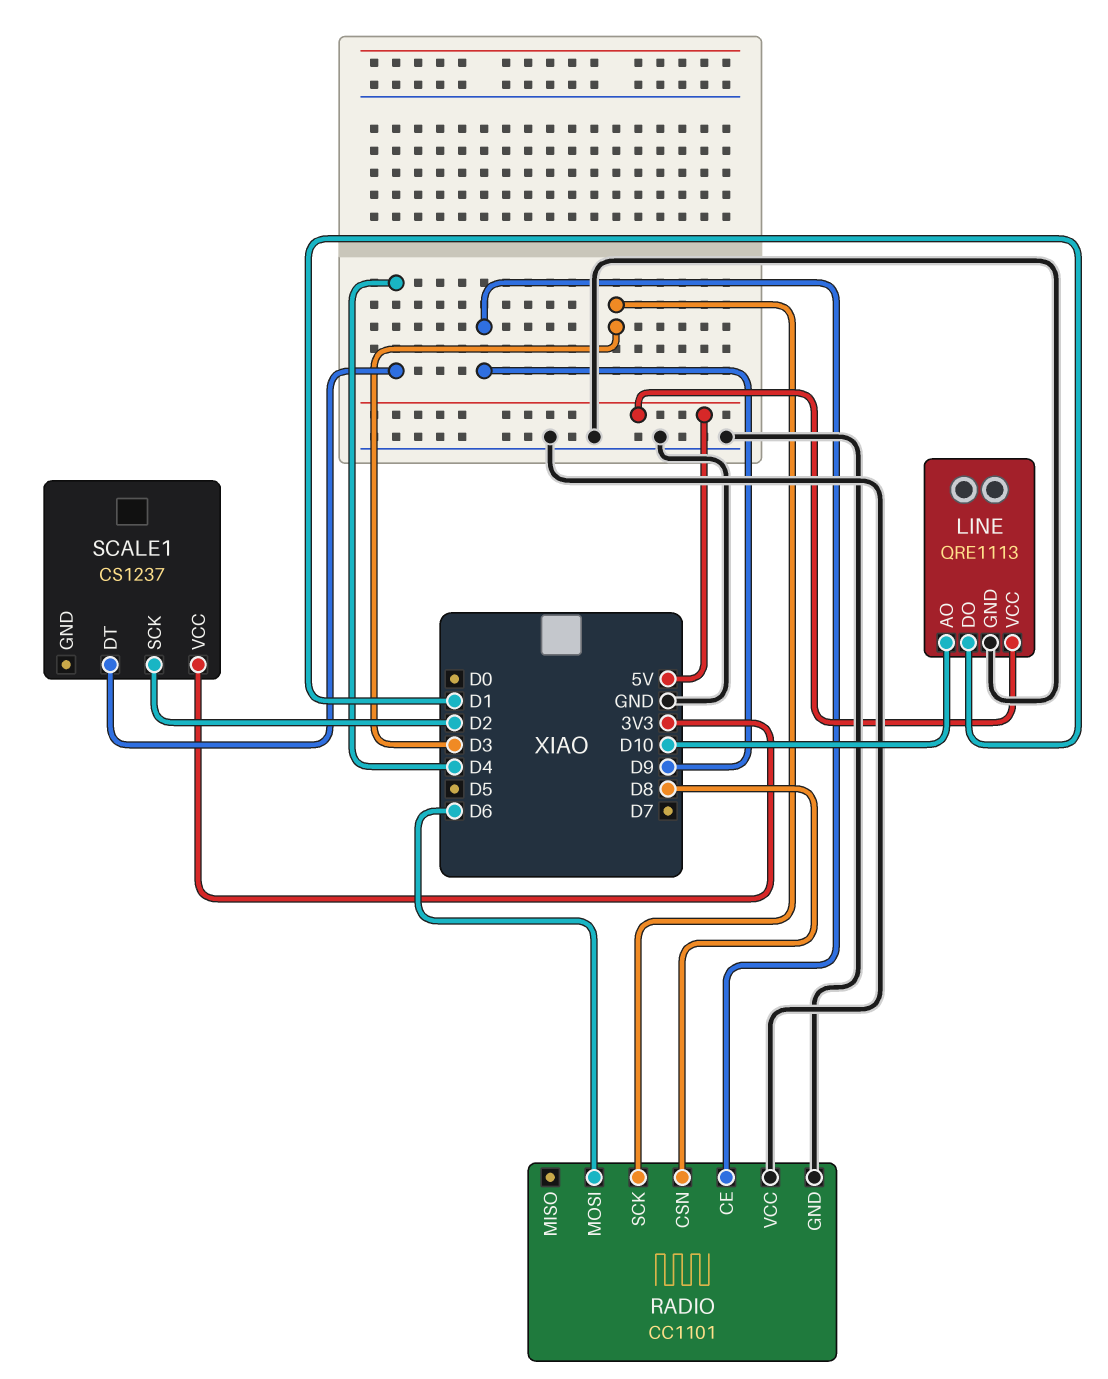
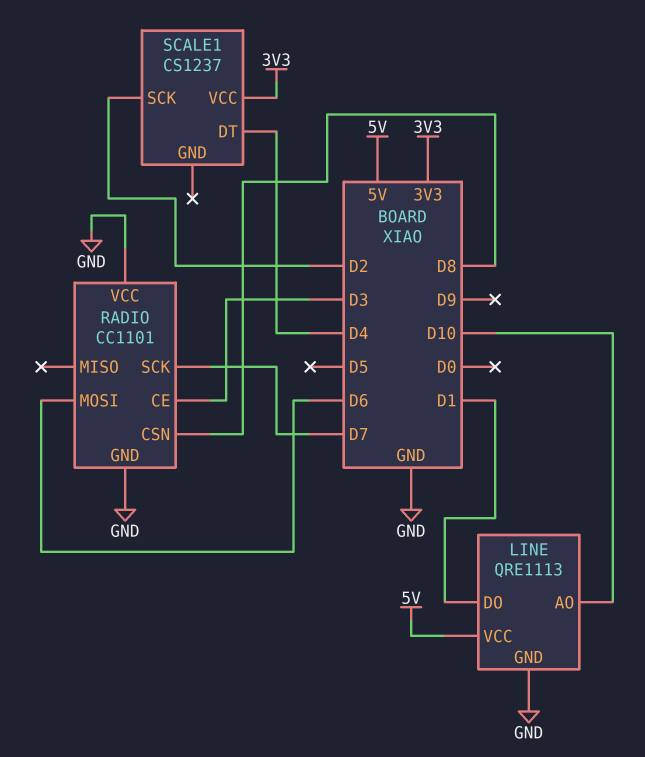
RADIO pin CE: D9 -> D3
RADIO pin SCK: D3 -> D7

